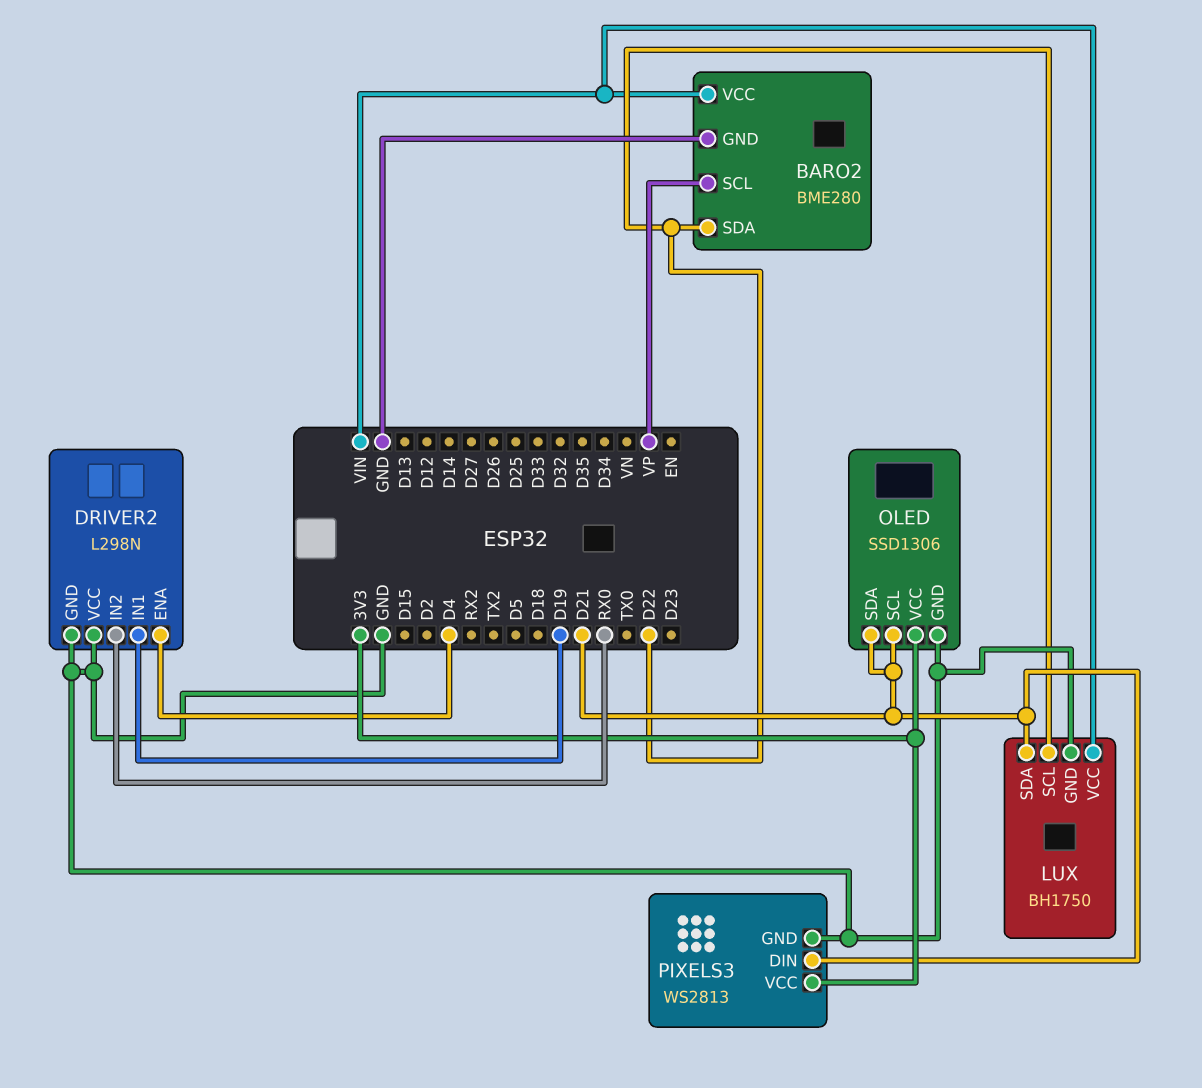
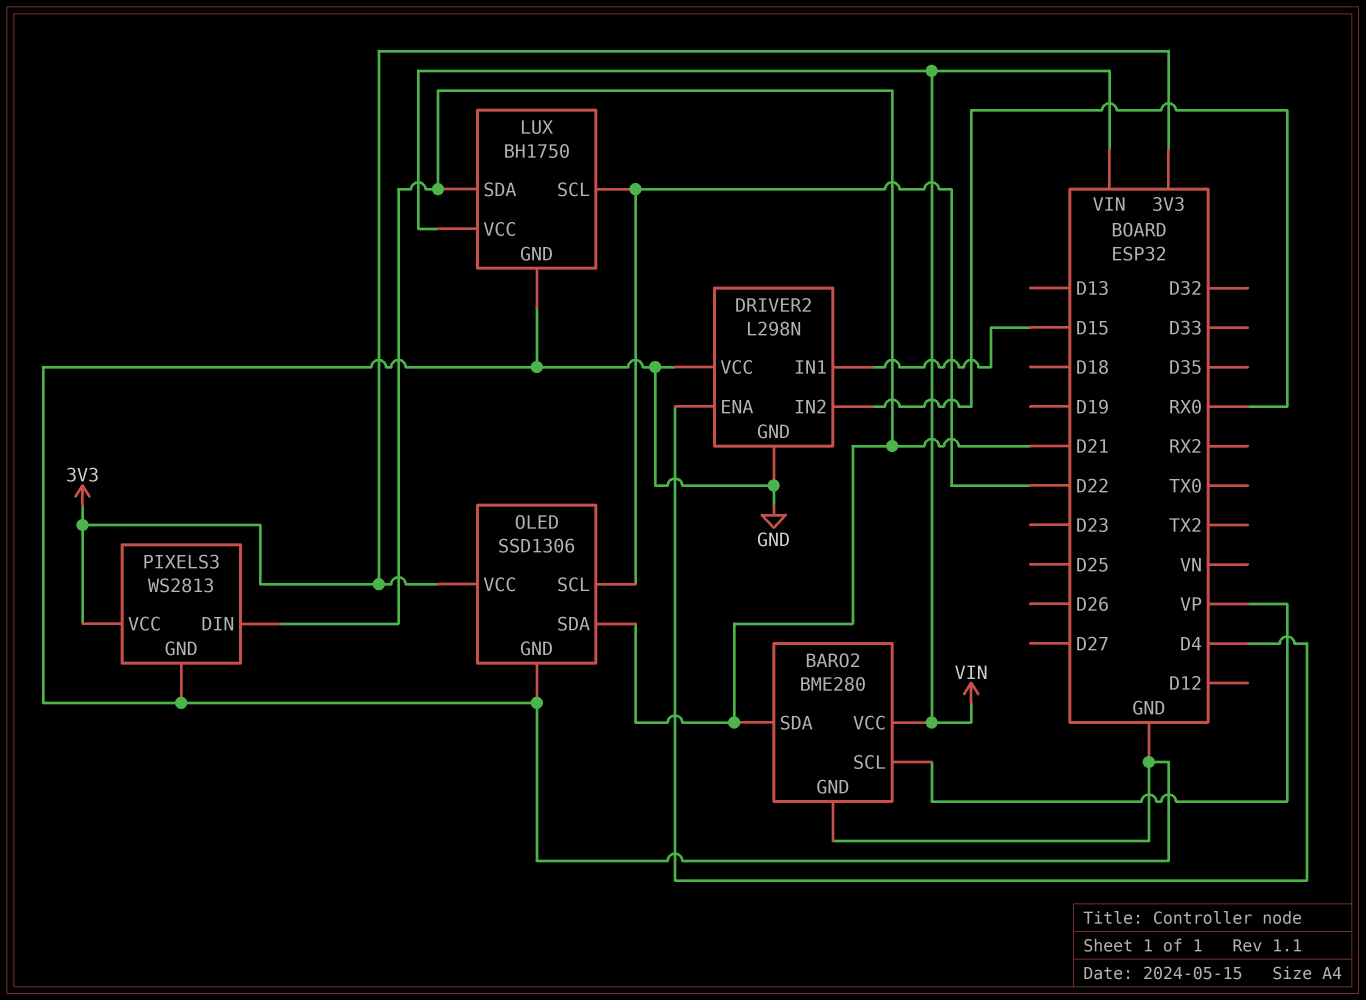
BARO2 pin SDA: D22 -> D21
DRIVER2 pin IN1: D19 -> D15
OLED pin SCL: D21 -> D22

